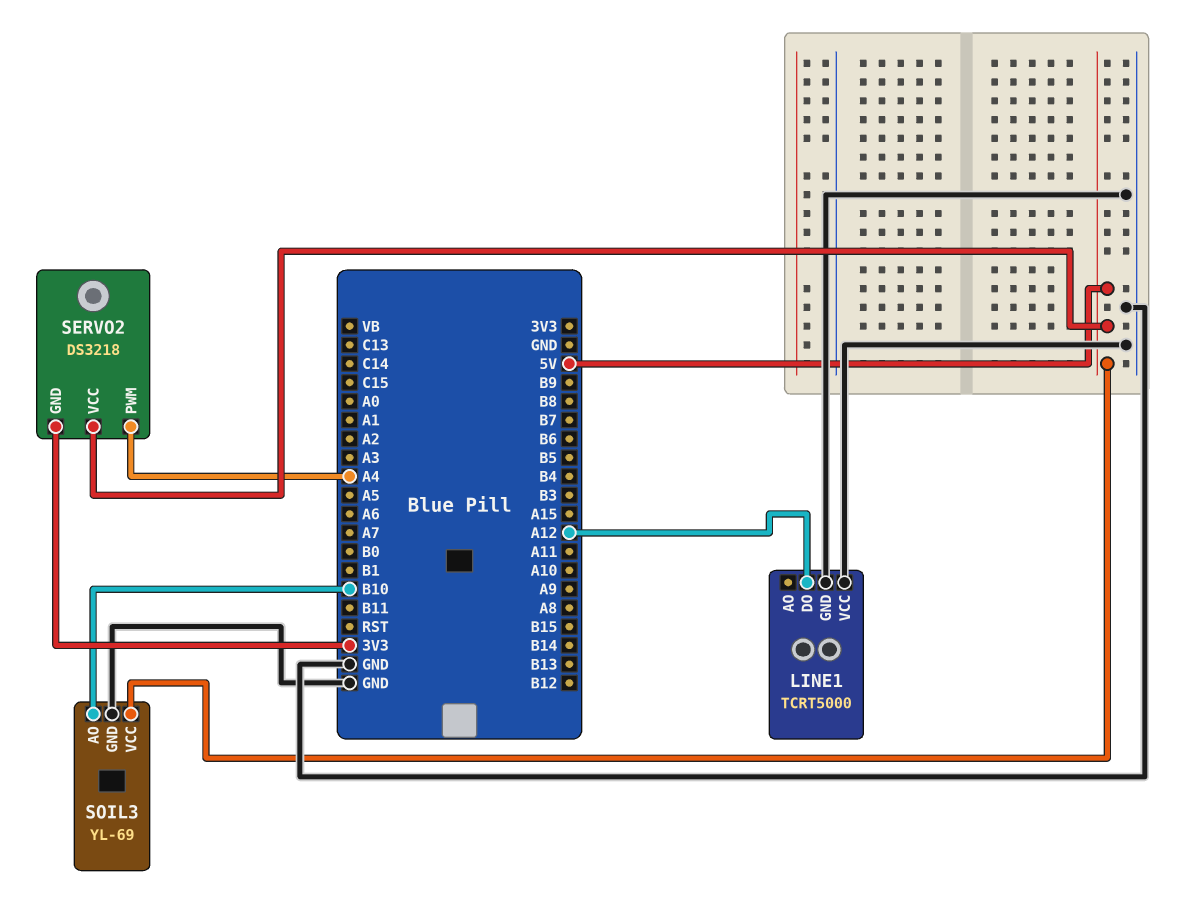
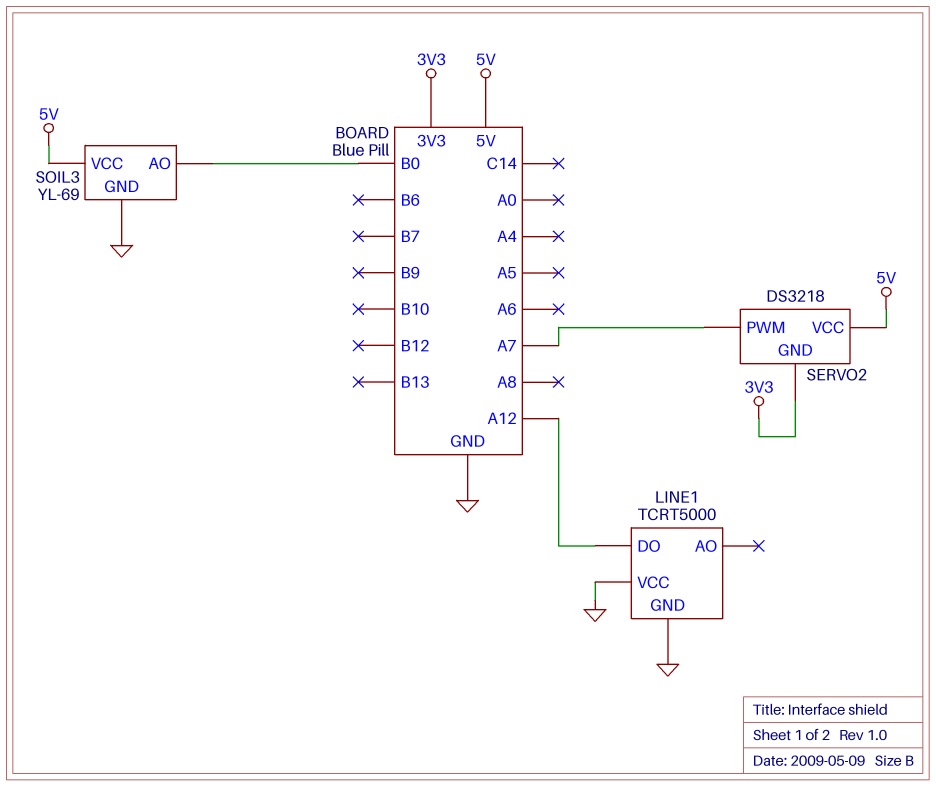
SERVO2 pin PWM: A4 -> A7
SOIL3 pin AO: B10 -> B0

